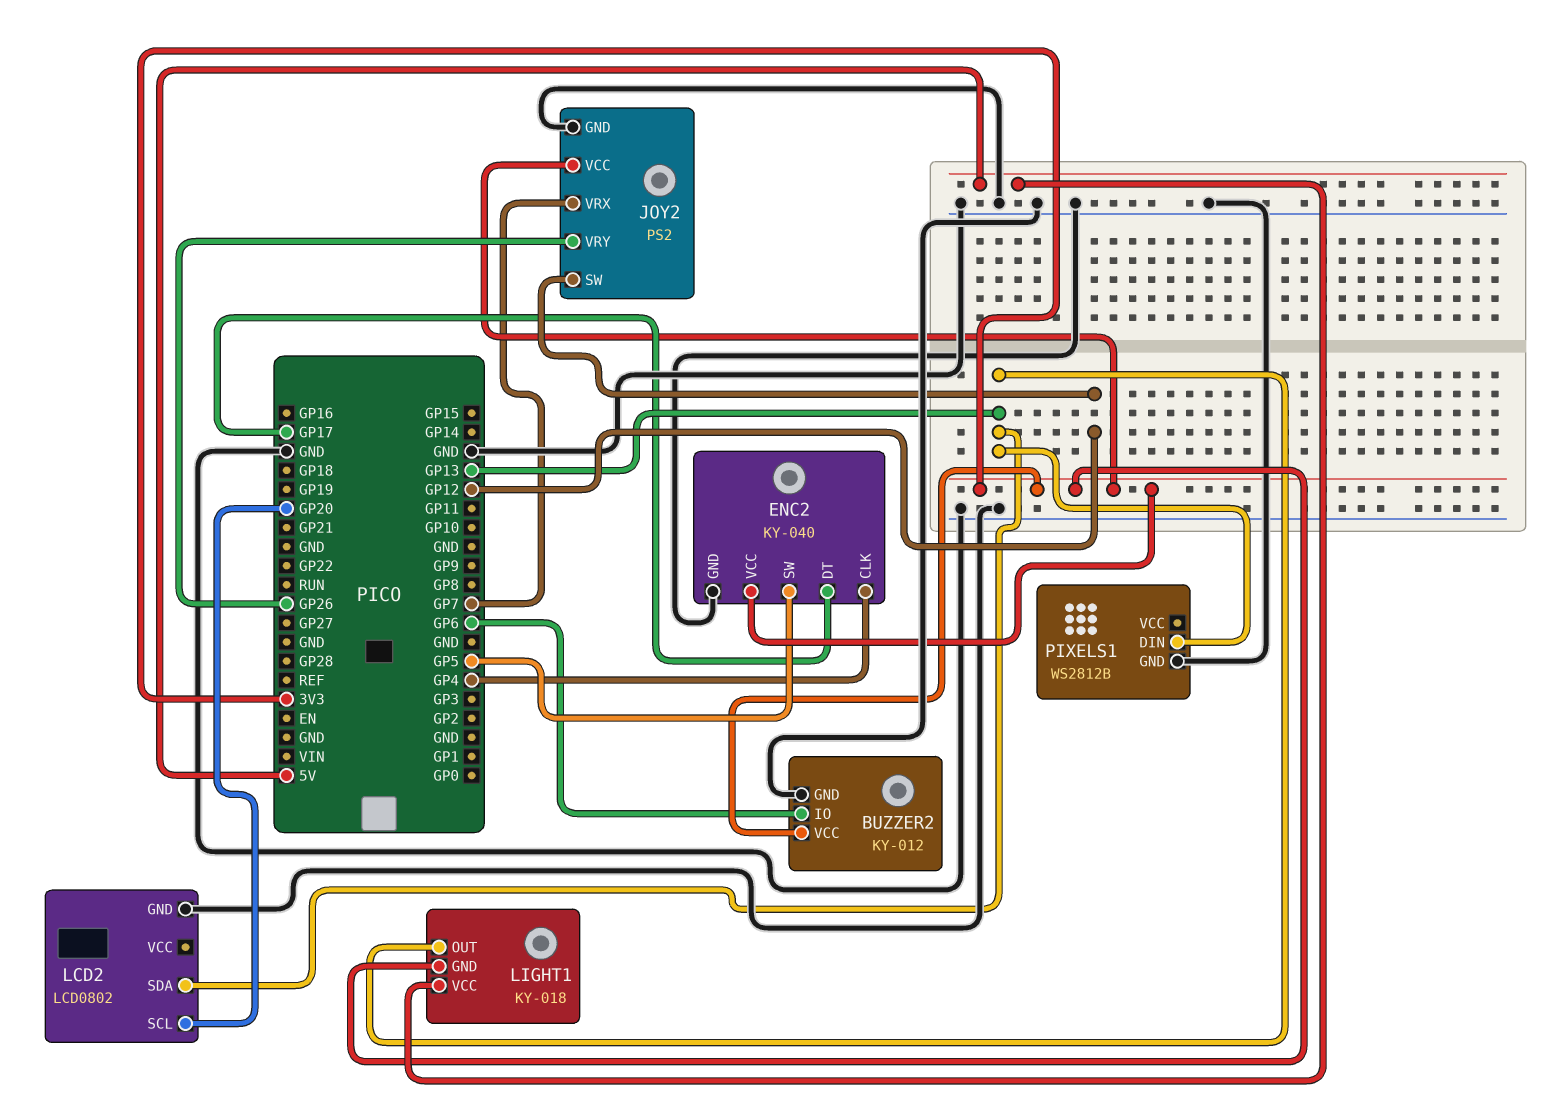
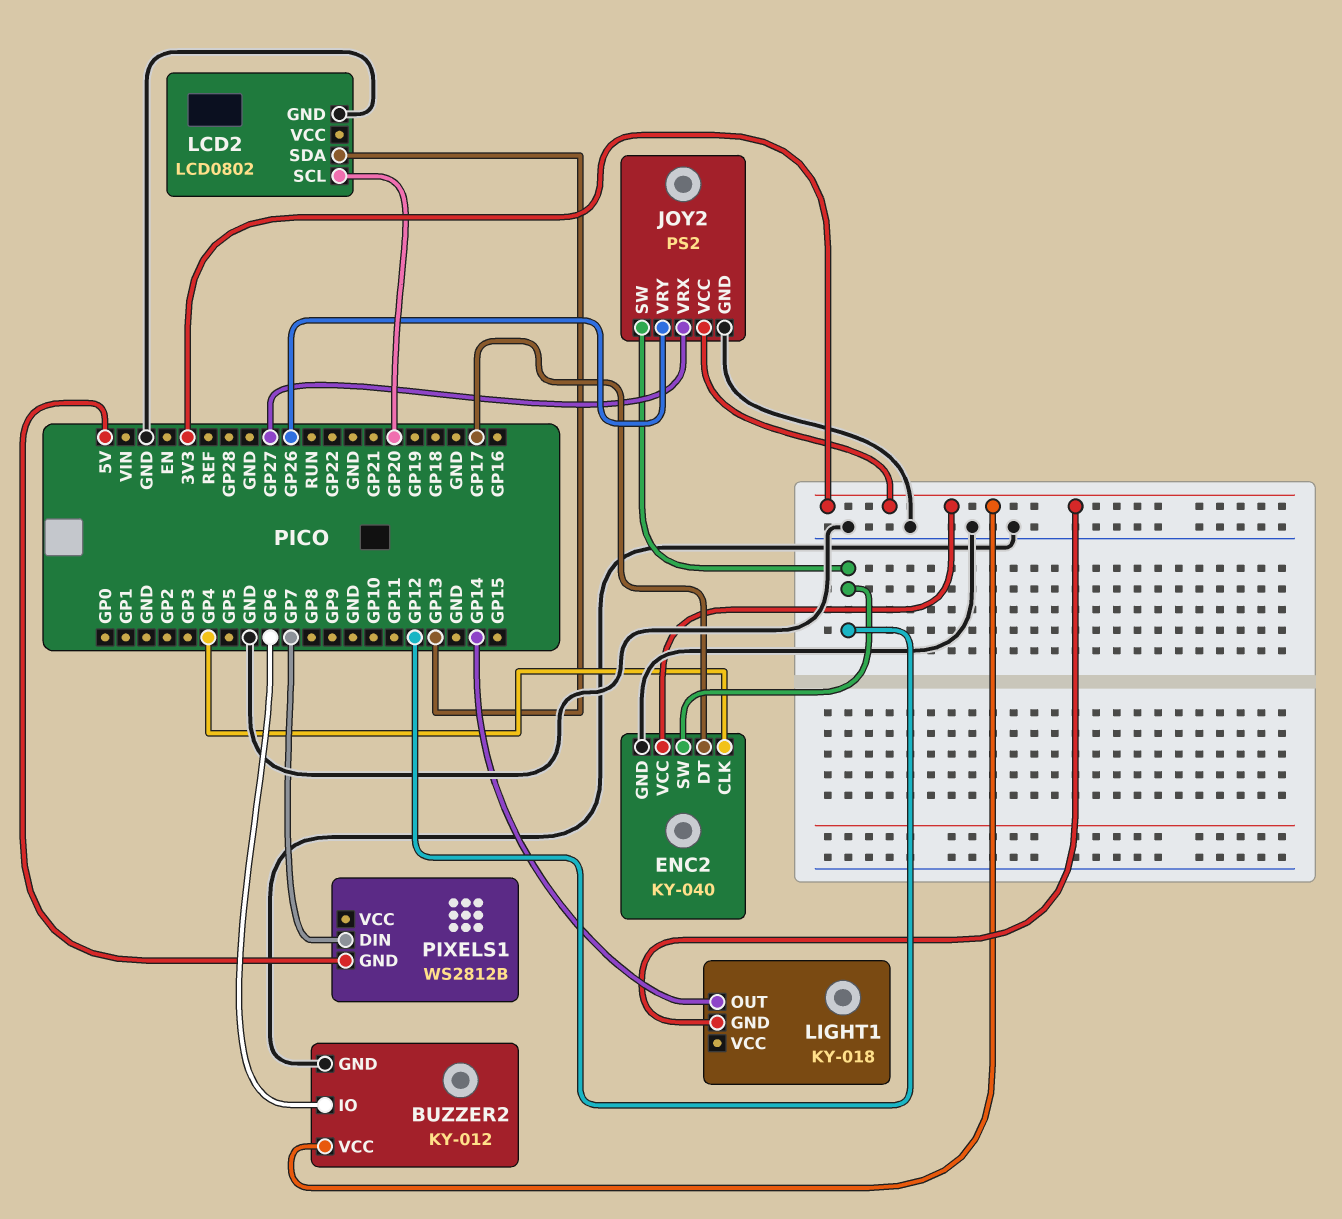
ENC2 pin SW: GP5 -> GP12
JOY2 pin VRX: GP7 -> GP27
LIGHT1 pin OUT: GP13 -> GP14
LIGHT1 pin VCC: 5V -> none
PIXELS1 pin DIN: GP13 -> GP7
PIXELS1 pin GND: GND -> 5V

